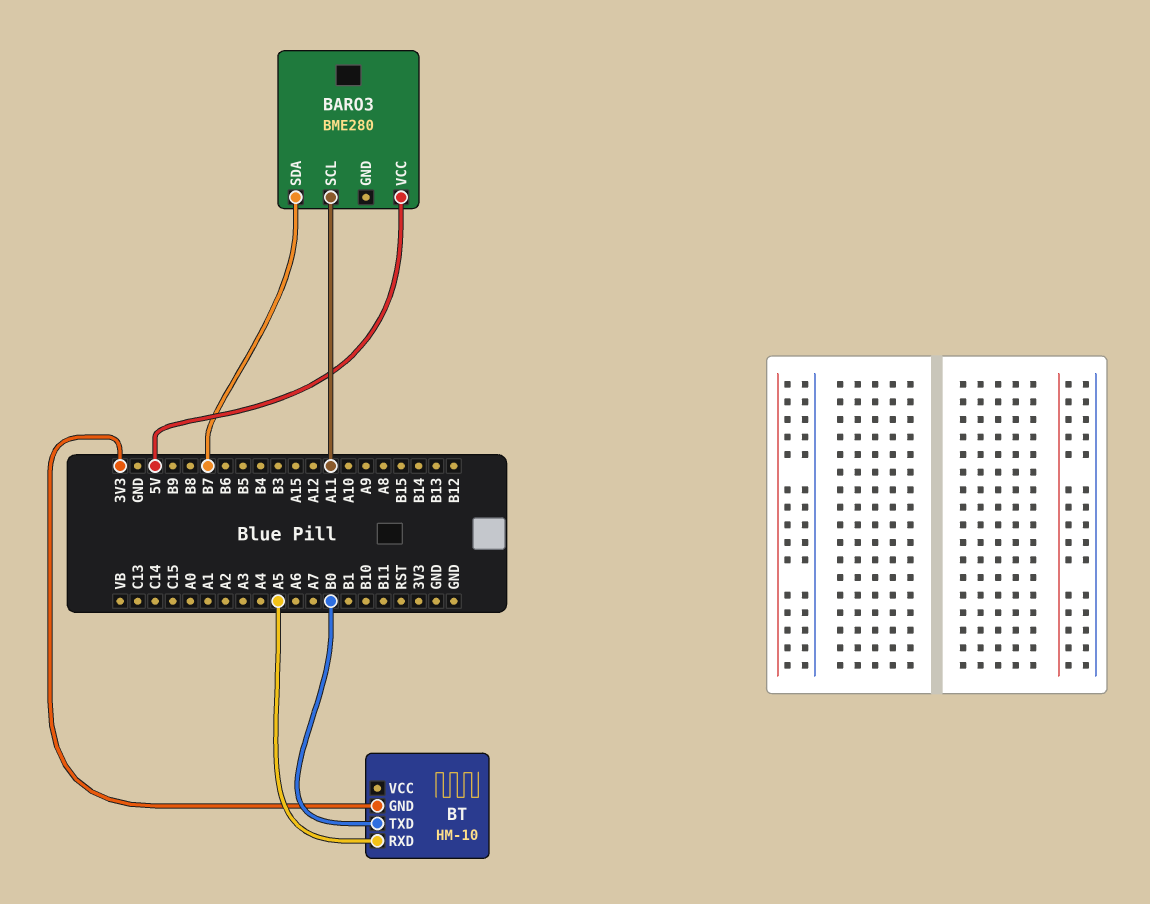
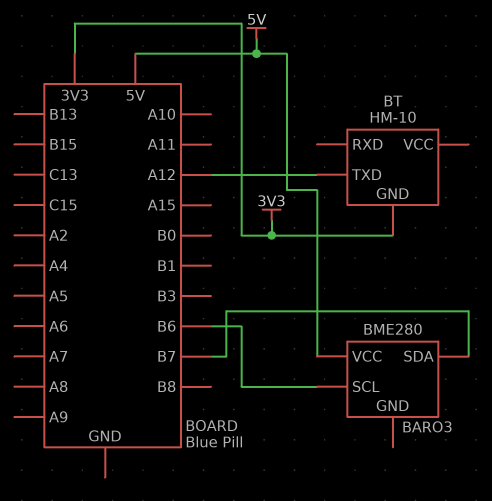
BARO3 pin SCL: A11 -> B6
BT pin RXD: A5 -> none
BT pin TXD: B0 -> A12

